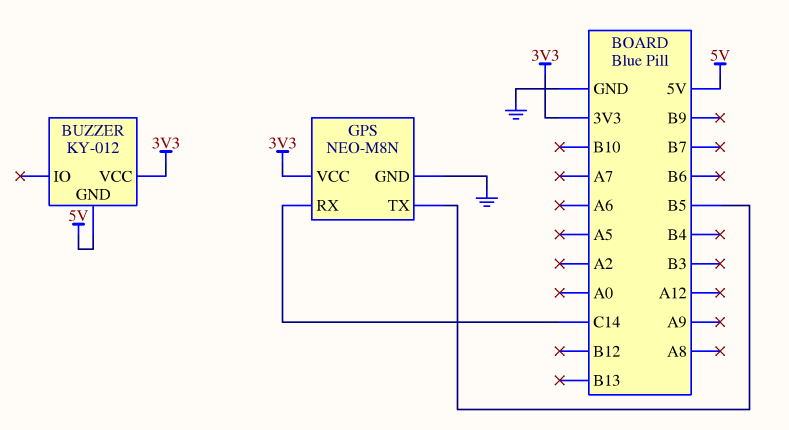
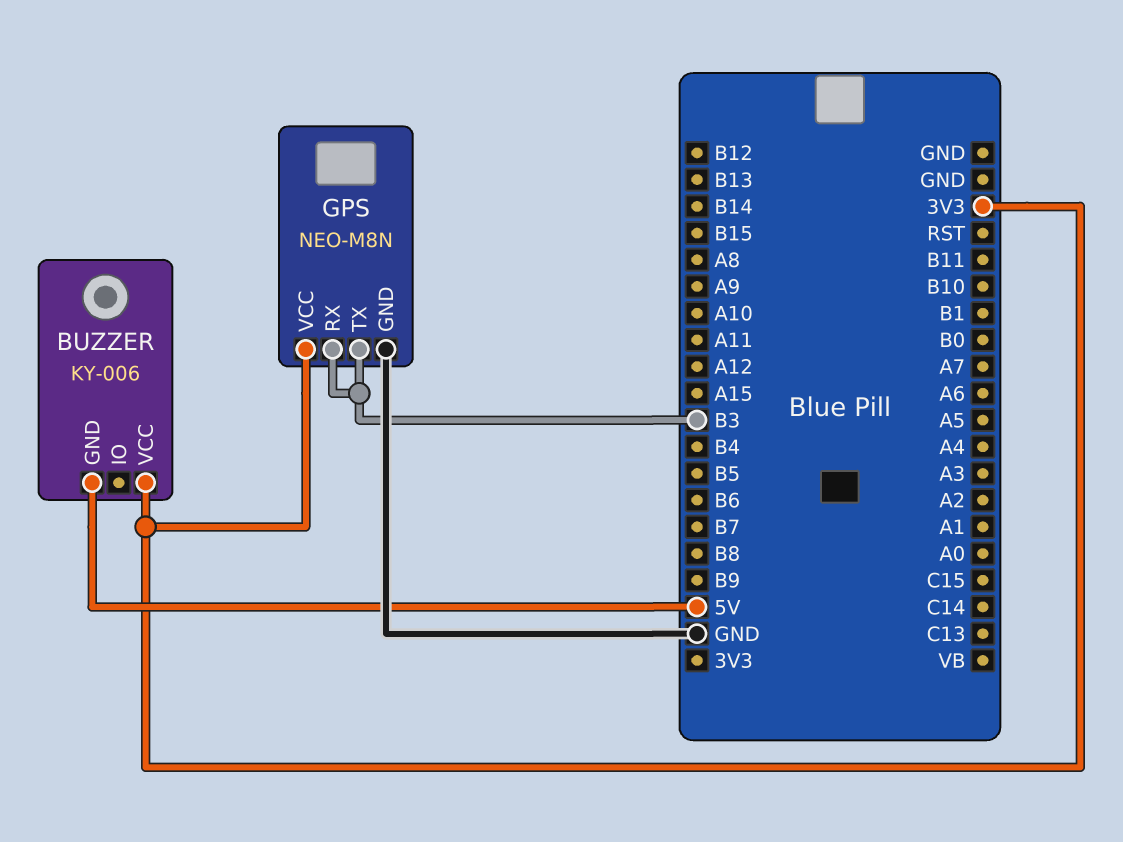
BUZZER: KY-012 -> KY-006
GPS pin RX: C14 -> B3
GPS pin TX: B5 -> B3

